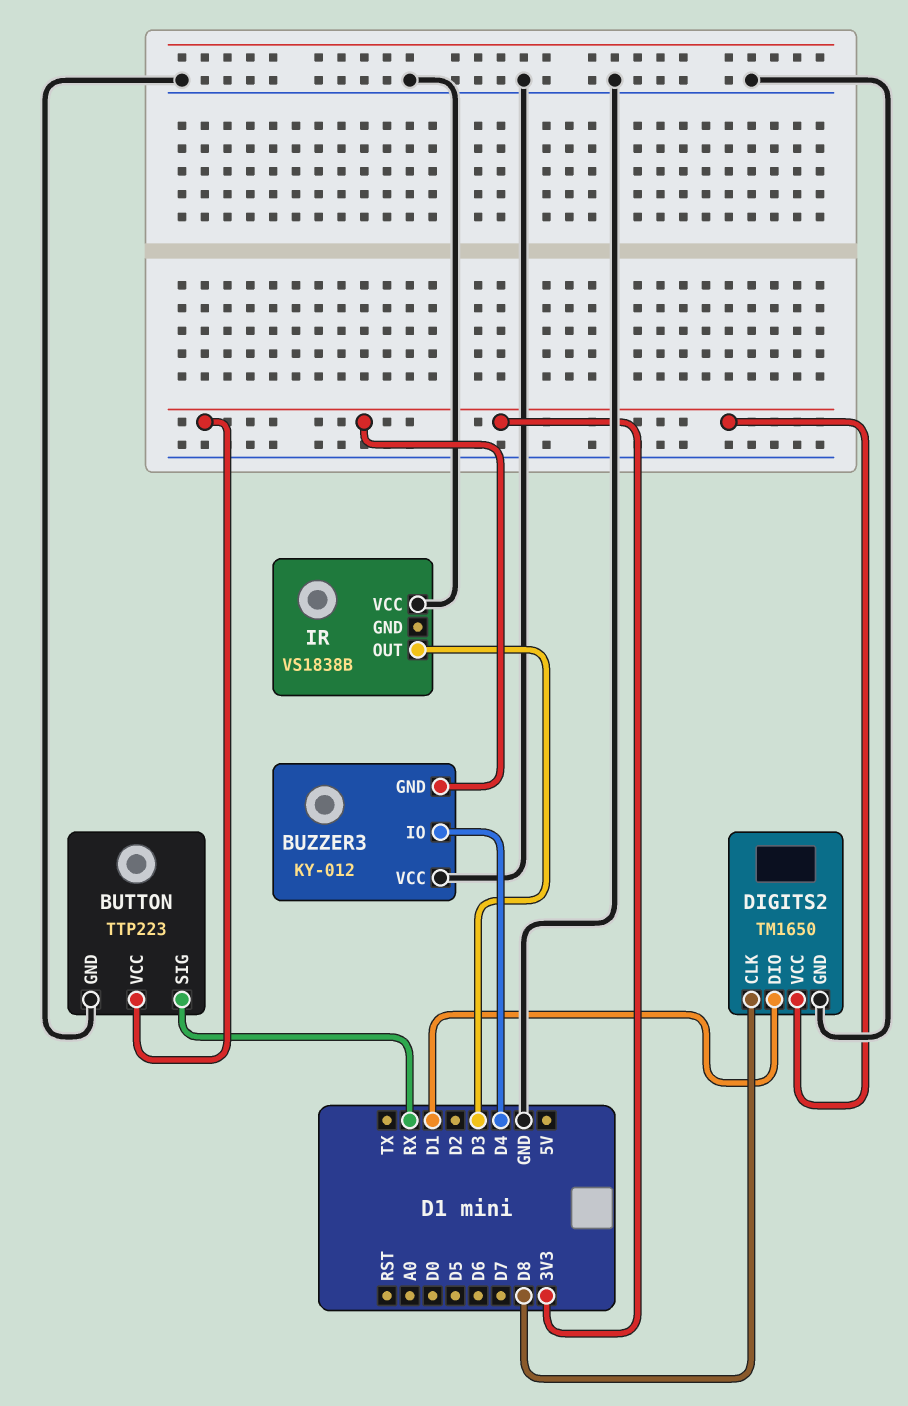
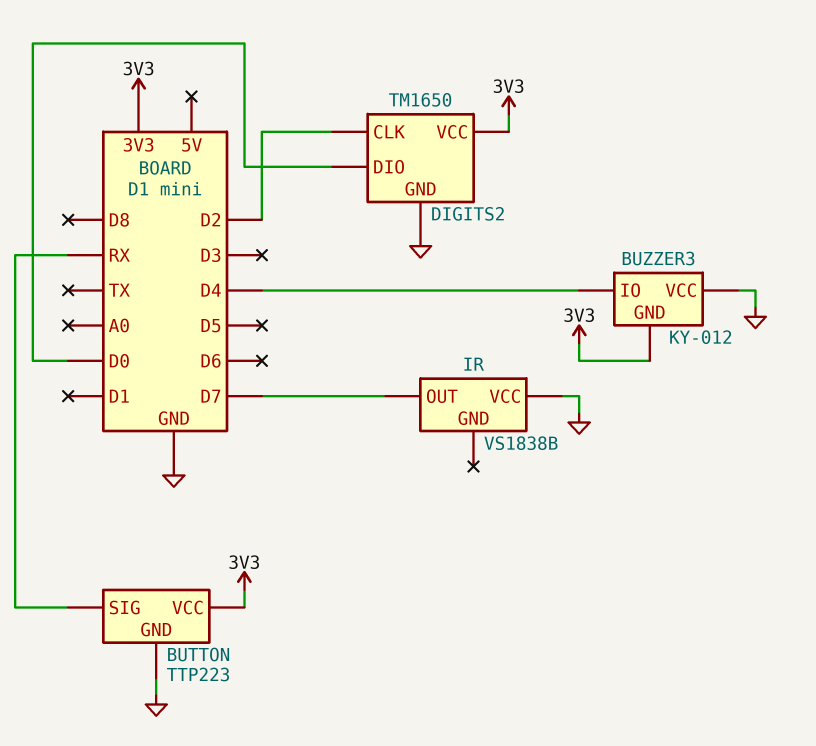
DIGITS2 pin CLK: D8 -> D2
DIGITS2 pin DIO: D1 -> D0
IR pin OUT: D3 -> D7

